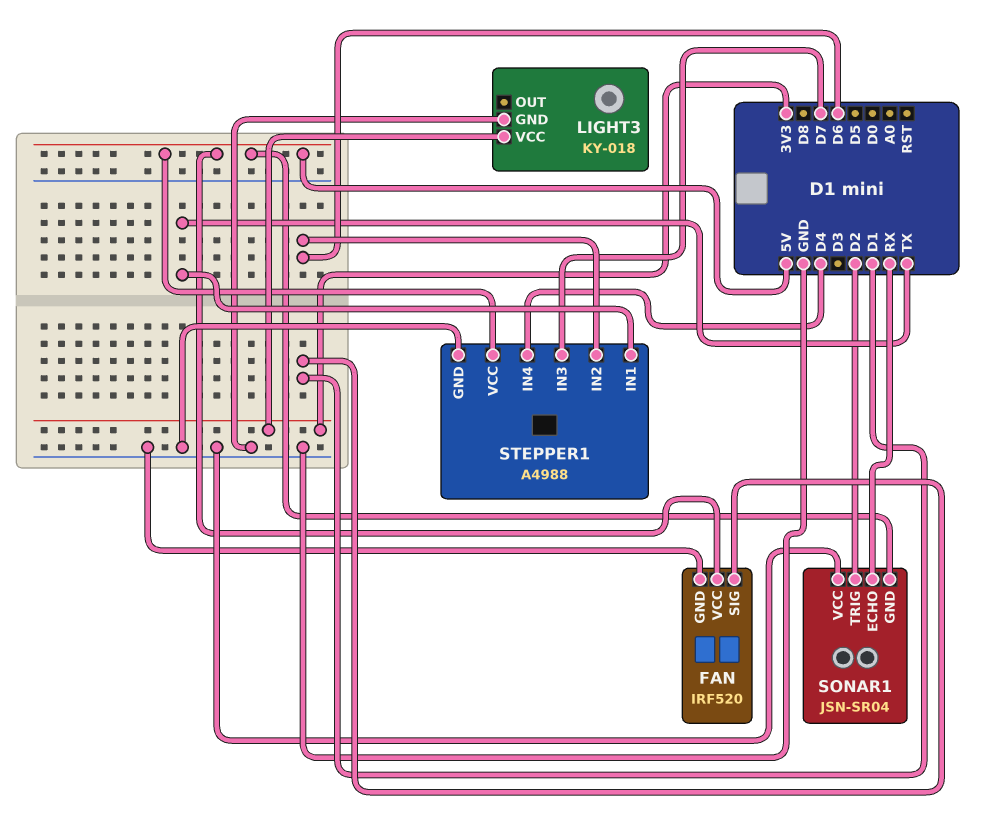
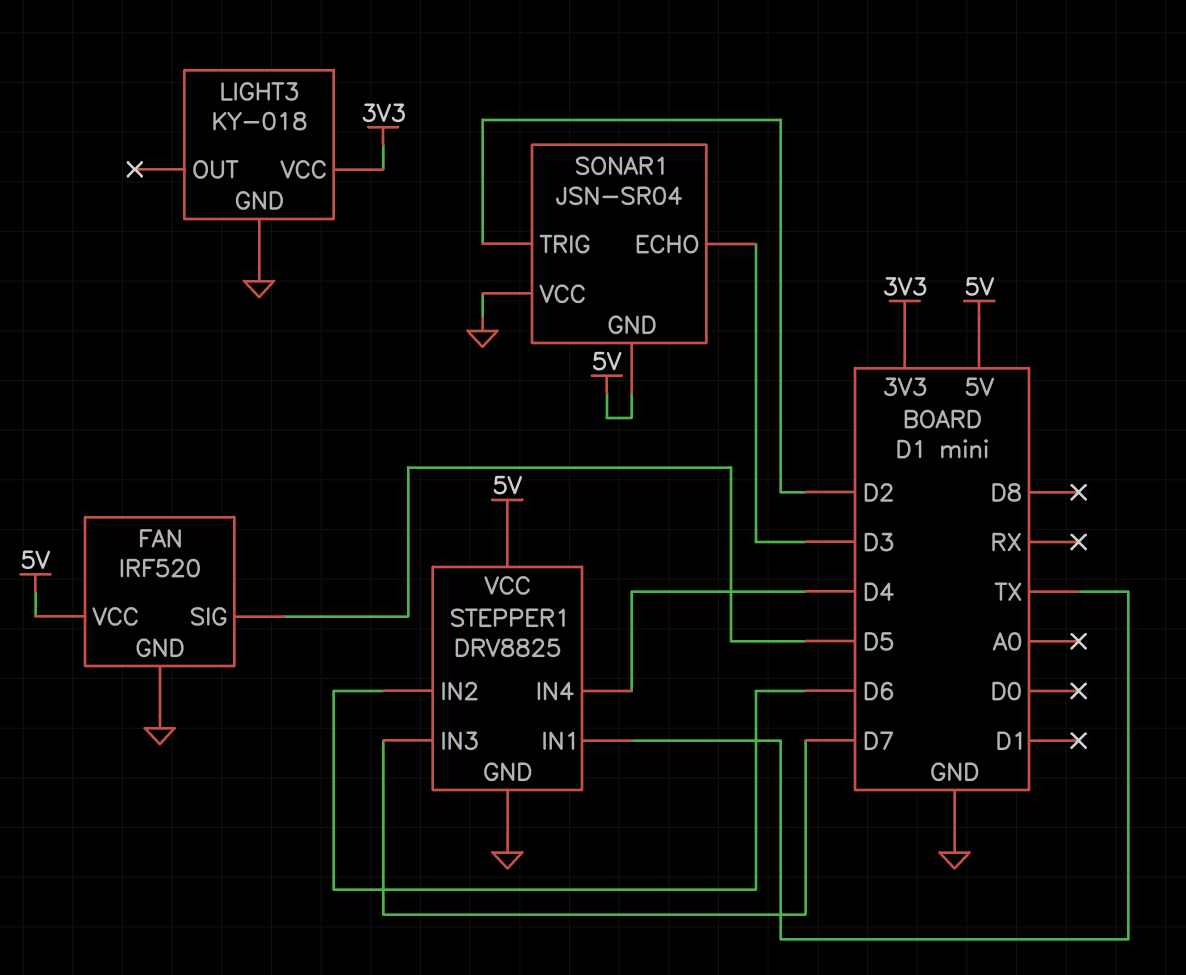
FAN pin SIG: D1 -> D5
SONAR1 pin ECHO: RX -> D3
STEPPER1: A4988 -> DRV8825

